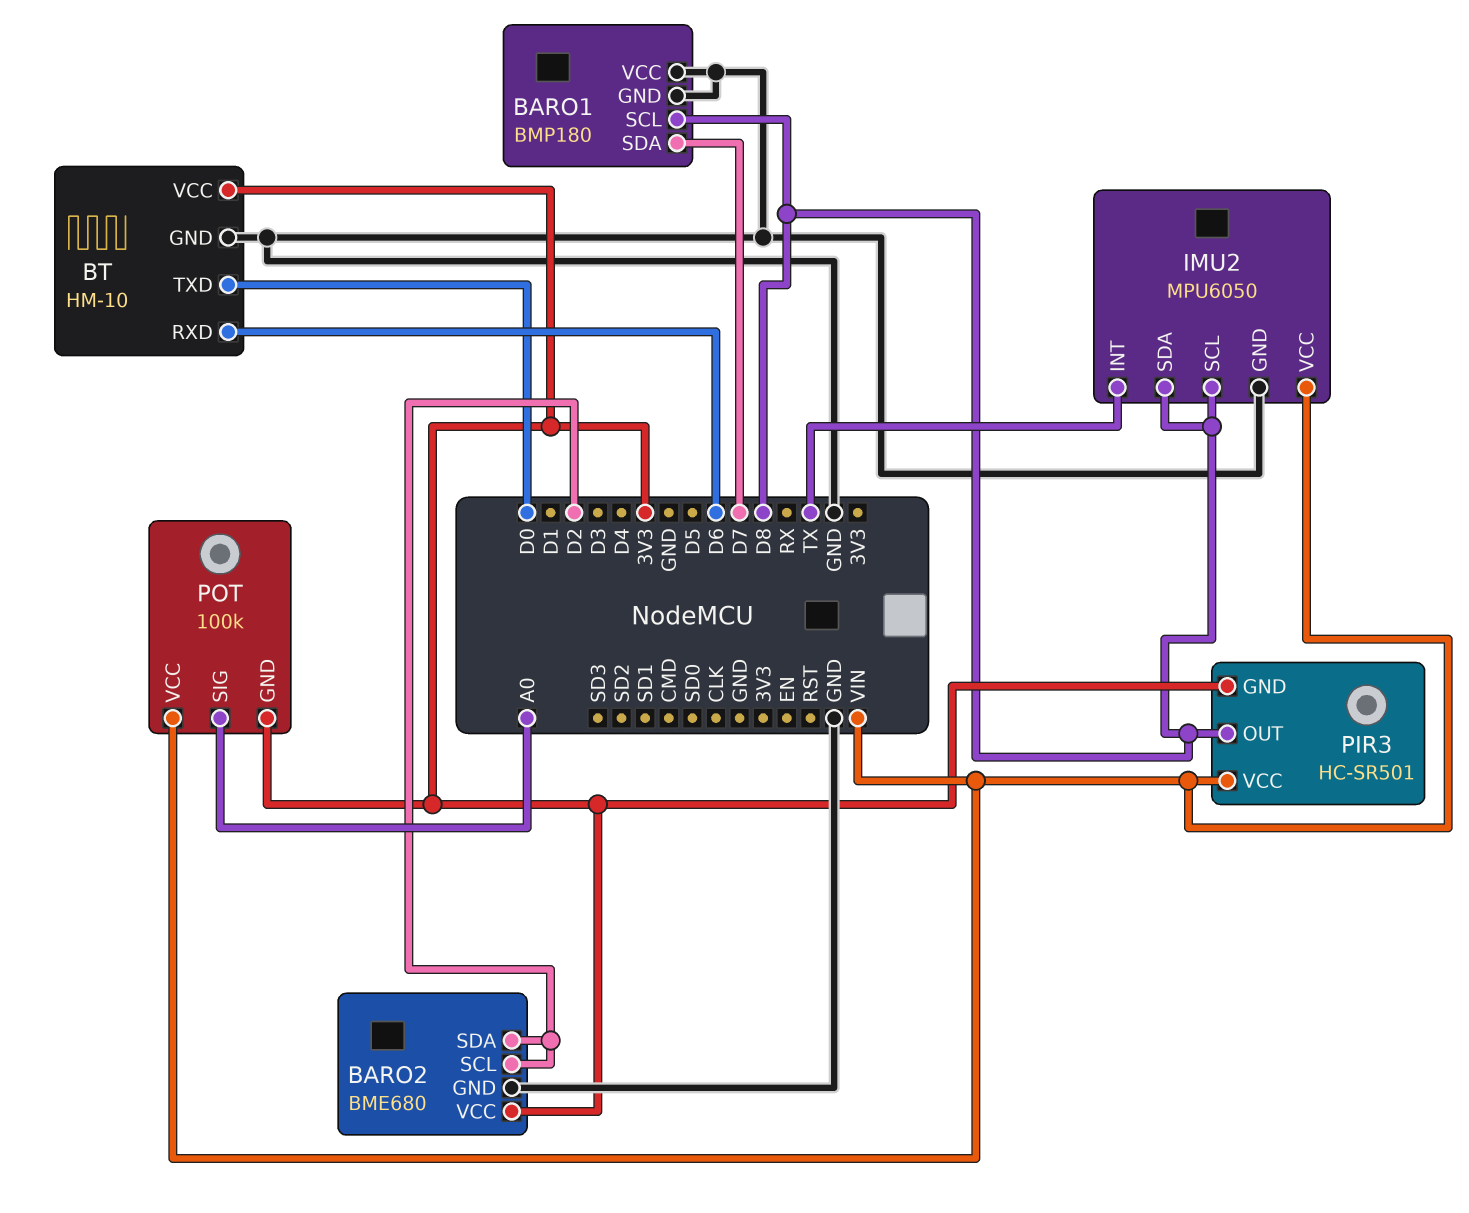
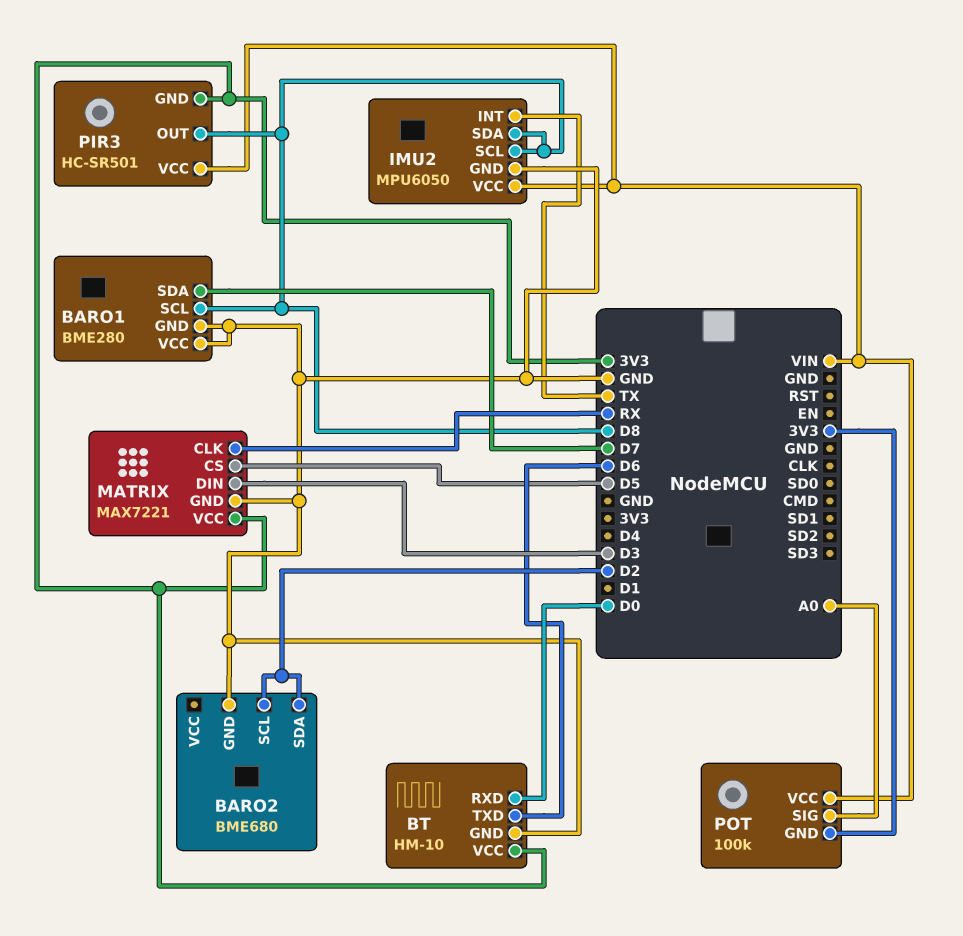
BARO1: BMP180 -> BME280
BARO2 pin VCC: 3V3 -> none
BT pin RXD: D6 -> D0
BT pin TXD: D0 -> D6
MATRIX: none -> MAX7221
MATRIX pin CLK: none -> RX
MATRIX pin CS: none -> D5
MATRIX pin DIN: none -> D3
MATRIX pin GND: none -> GND
MATRIX pin VCC: none -> 3V3

